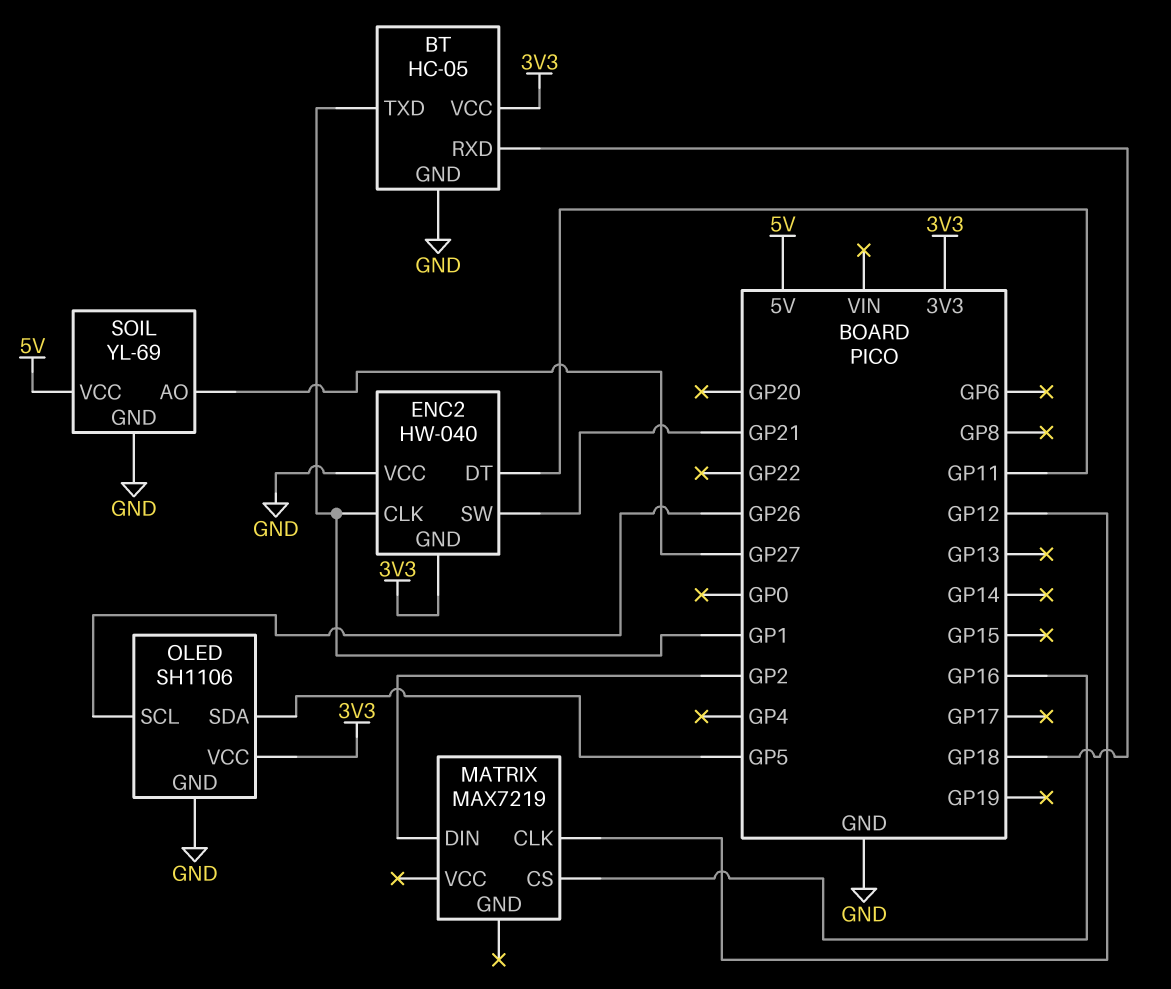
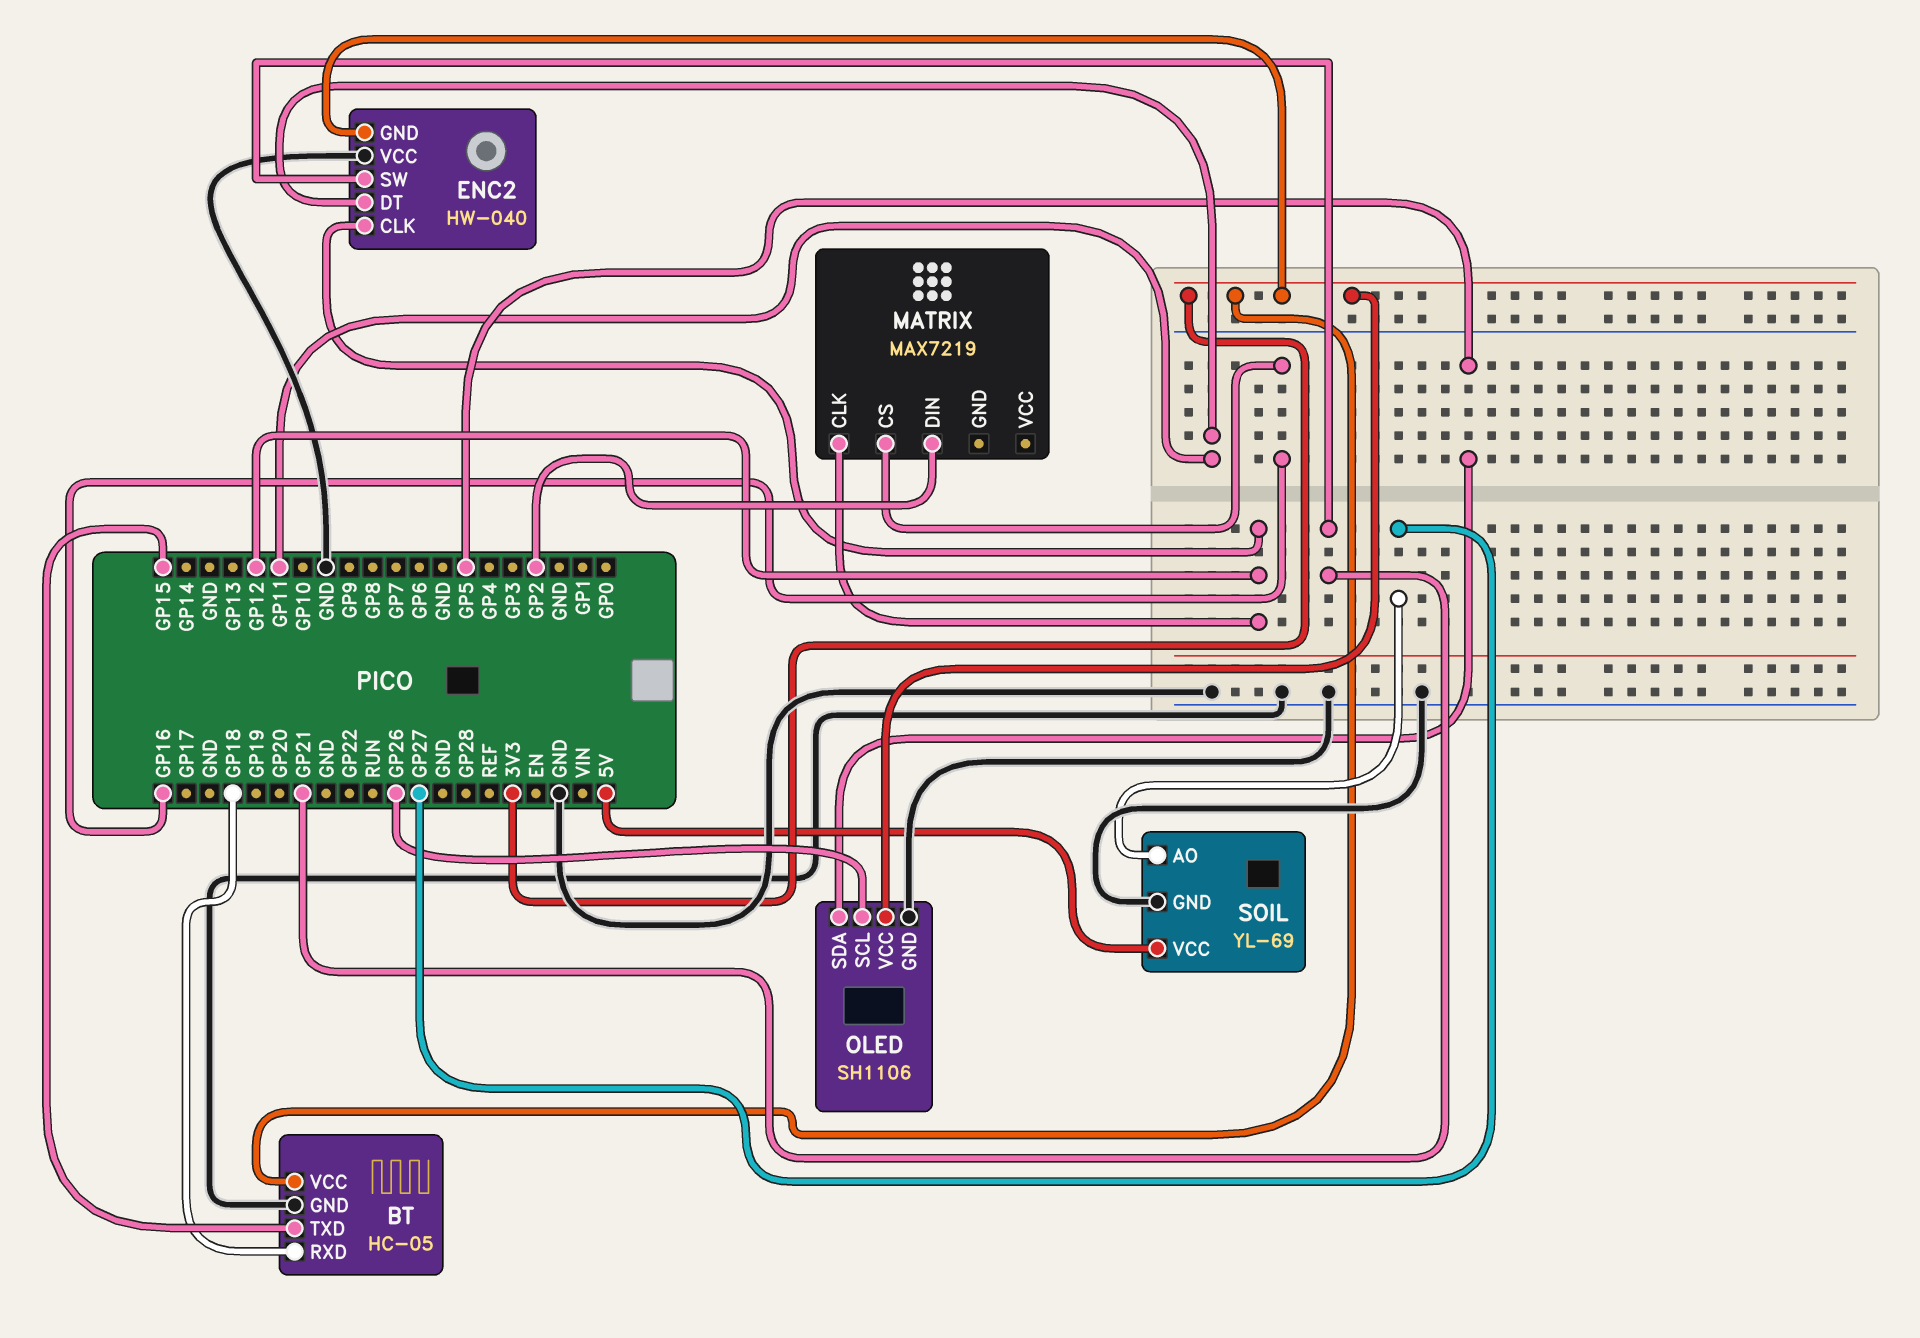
BT pin TXD: GP1 -> GP15
ENC2 pin CLK: GP1 -> GP12

